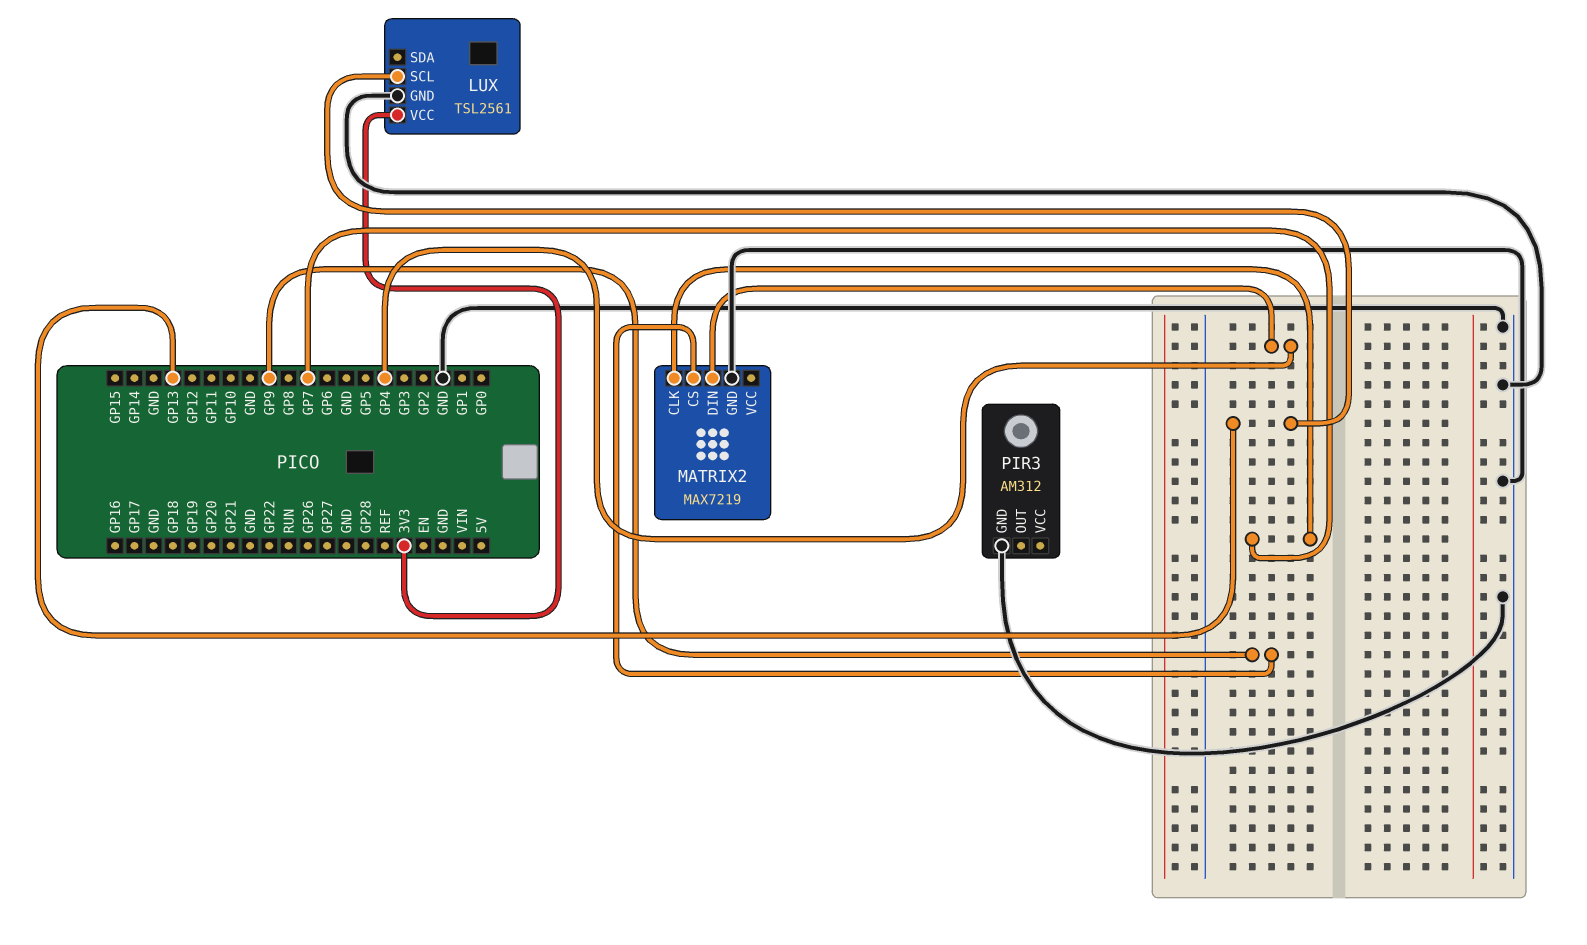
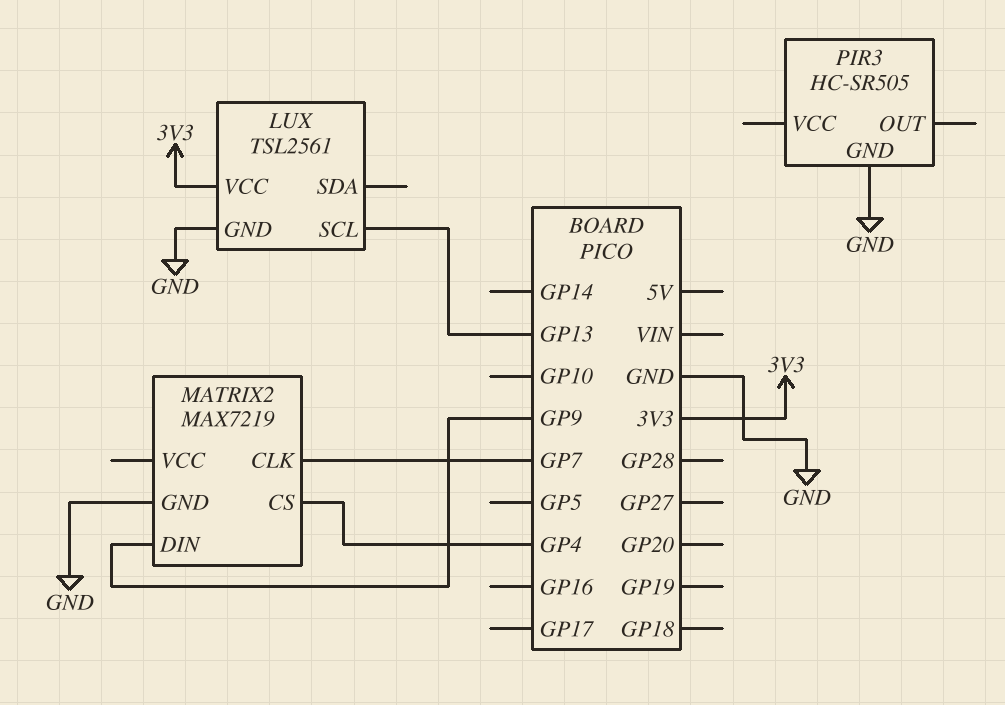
MATRIX2 pin CS: GP9 -> GP4
MATRIX2 pin DIN: GP4 -> GP9
PIR3: AM312 -> HC-SR505

